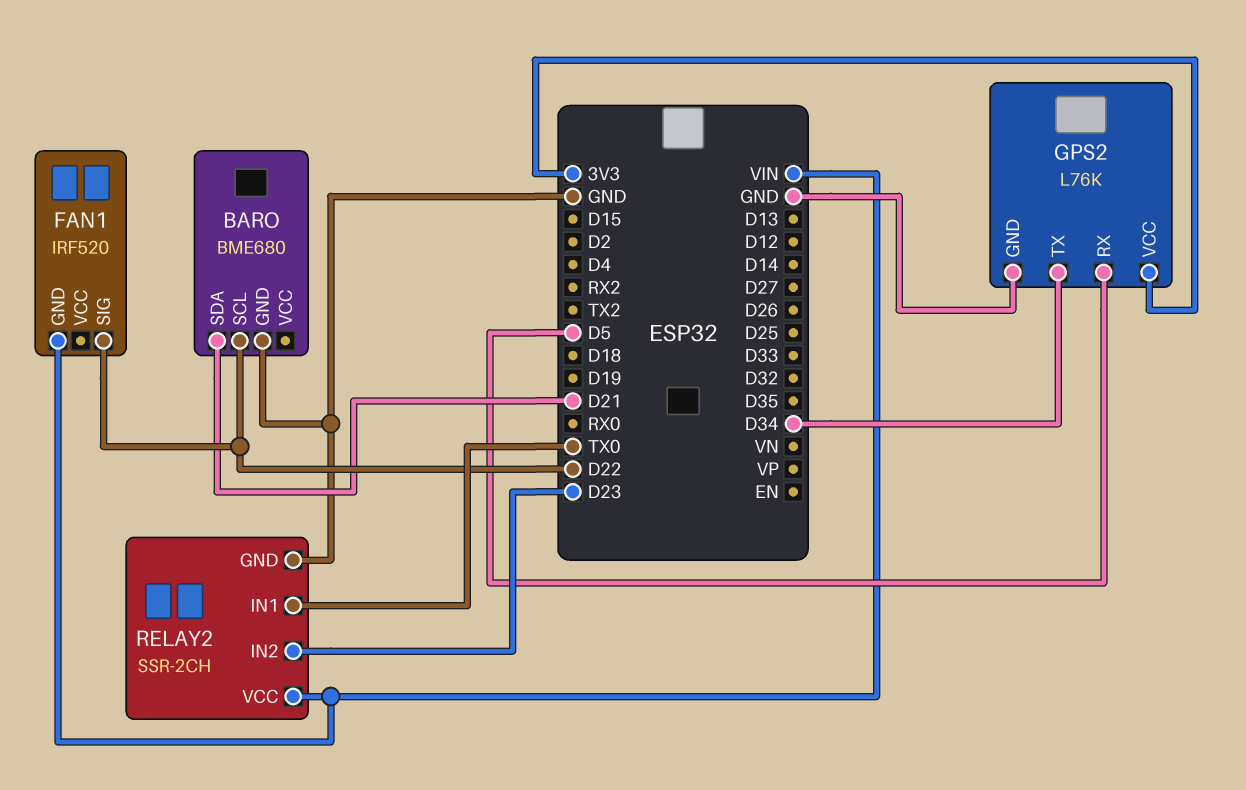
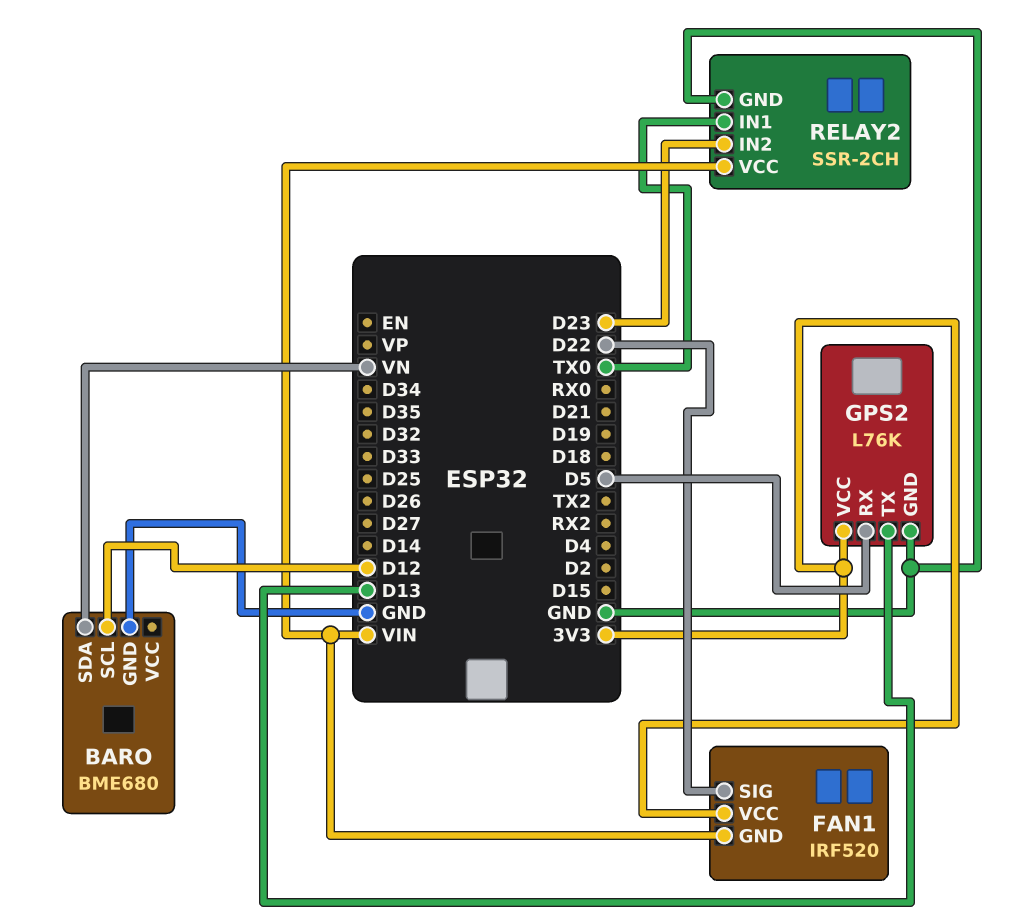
BARO pin SCL: D22 -> D12
BARO pin SDA: D21 -> VN
FAN1 pin VCC: none -> 3V3
GPS2 pin TX: D34 -> D13

